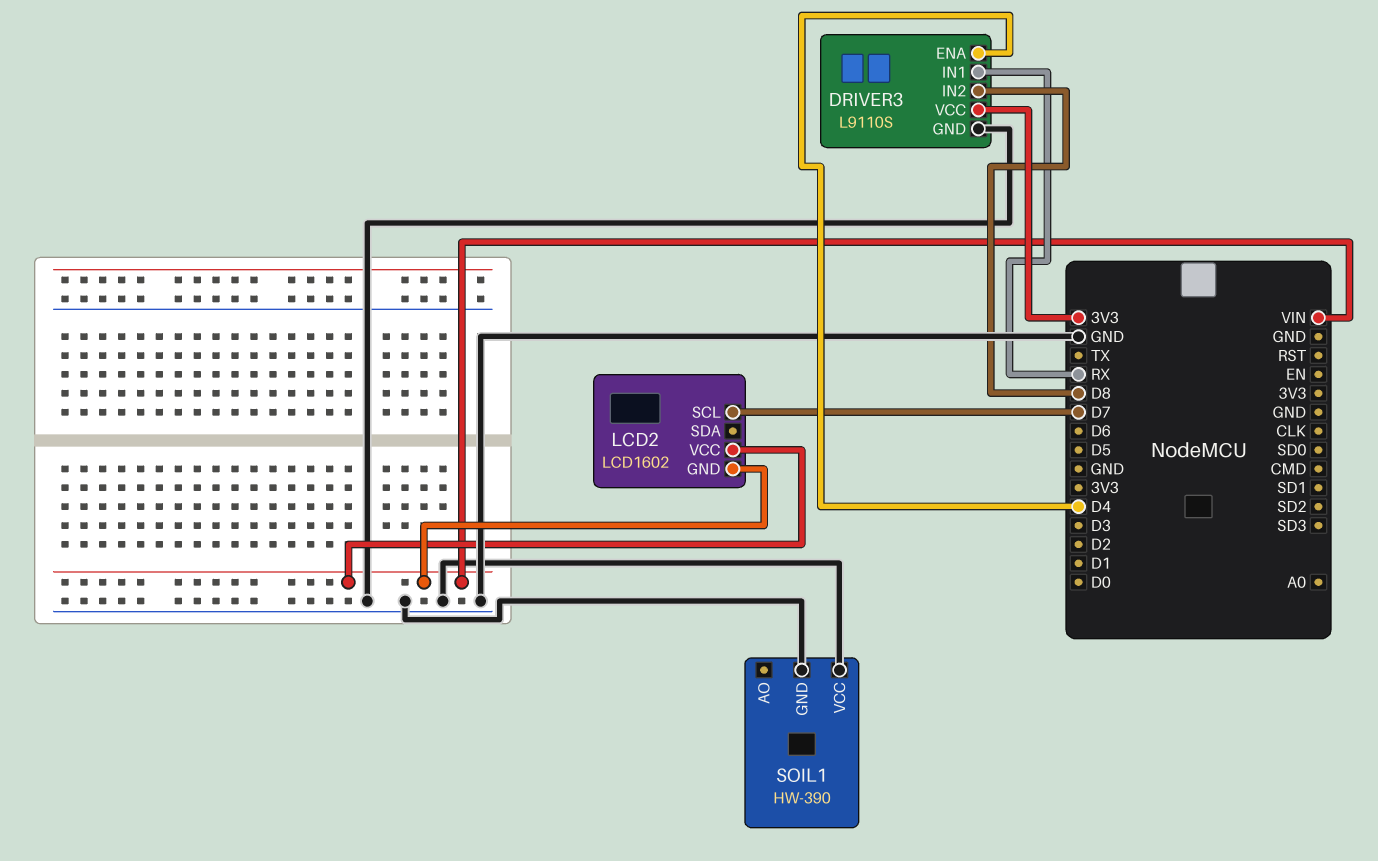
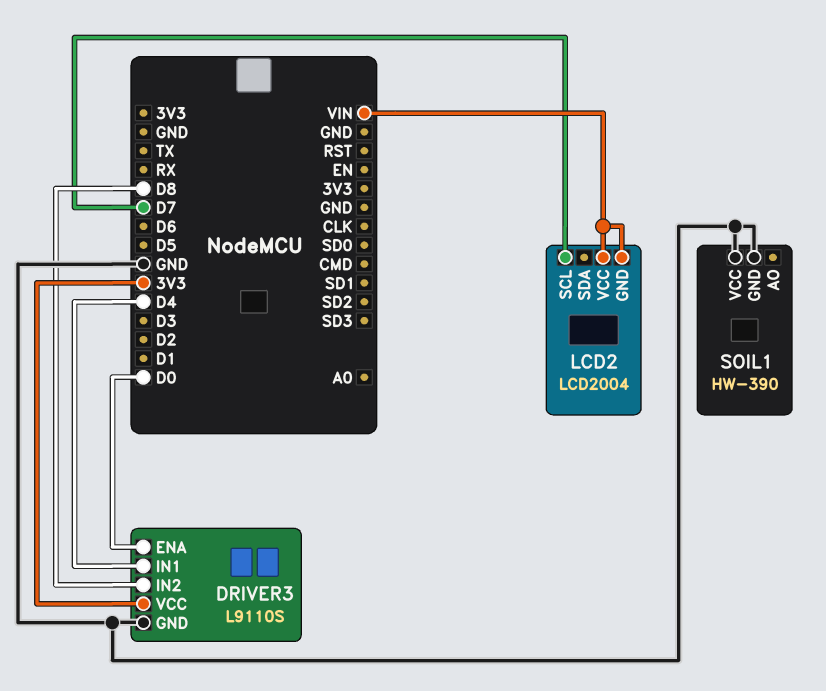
DRIVER3 pin ENA: D4 -> D0
DRIVER3 pin IN1: RX -> D4
LCD2: LCD1602 -> LCD2004

